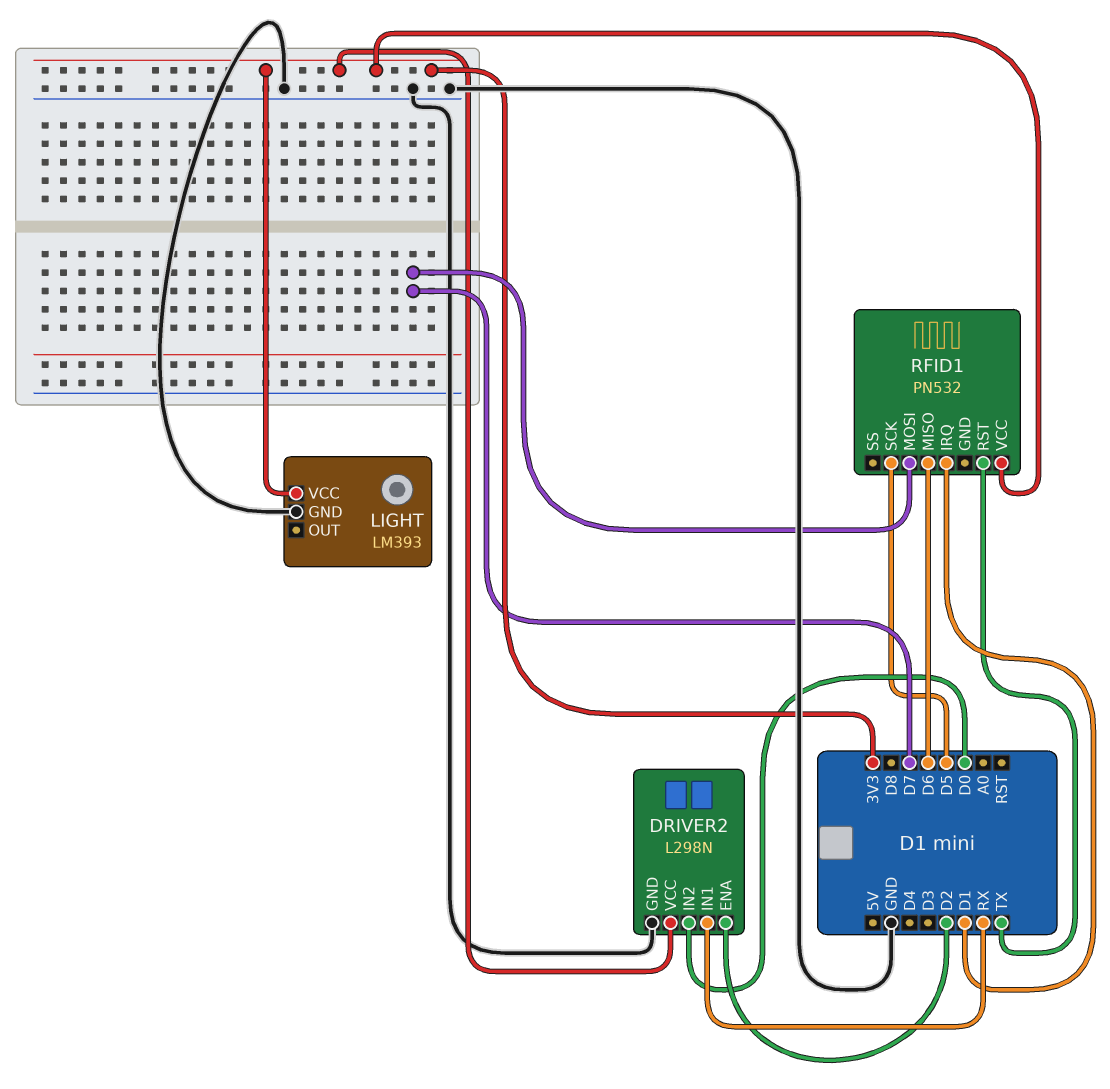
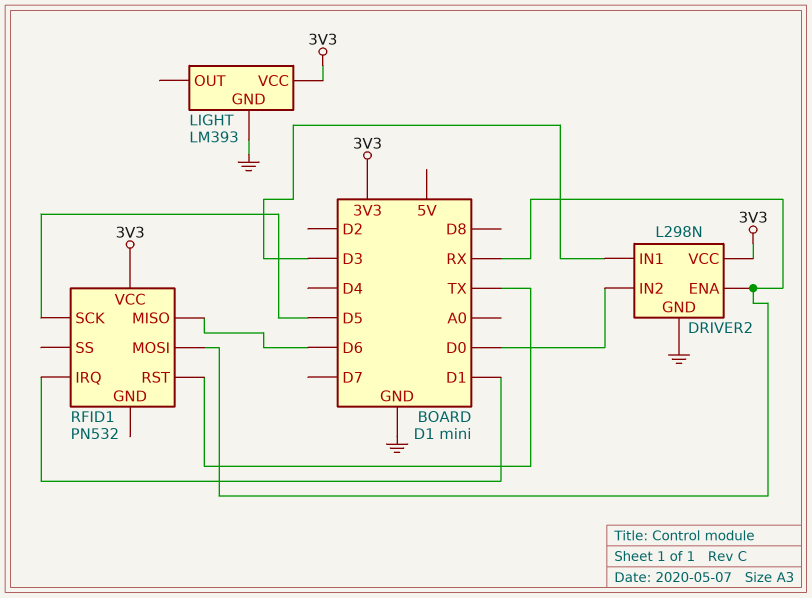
DRIVER2 pin ENA: D2 -> RX
DRIVER2 pin IN1: RX -> D3
RFID1 pin MOSI: D7 -> RX

